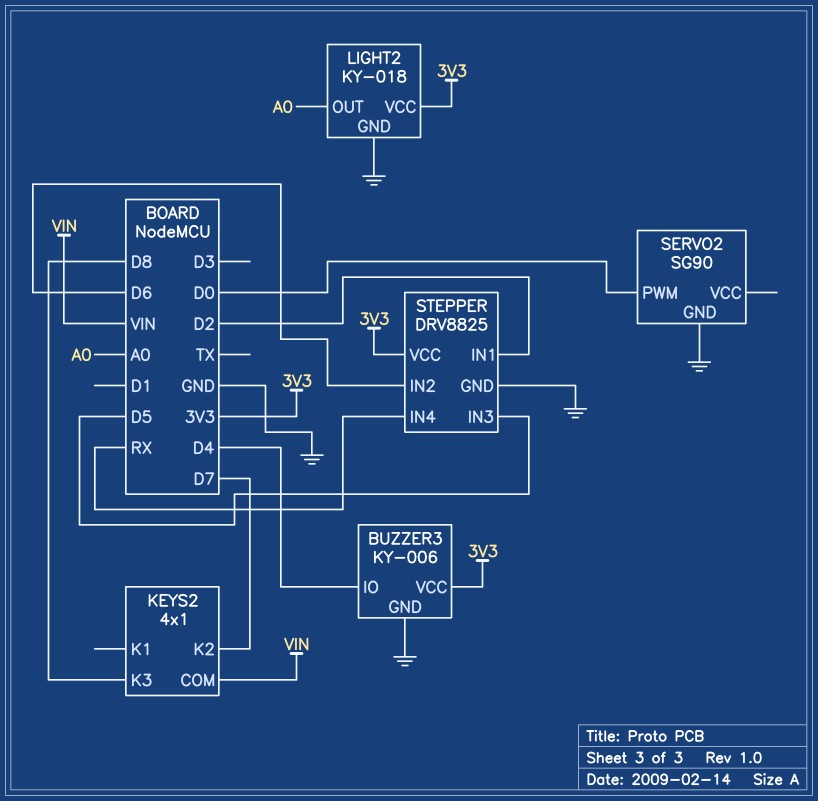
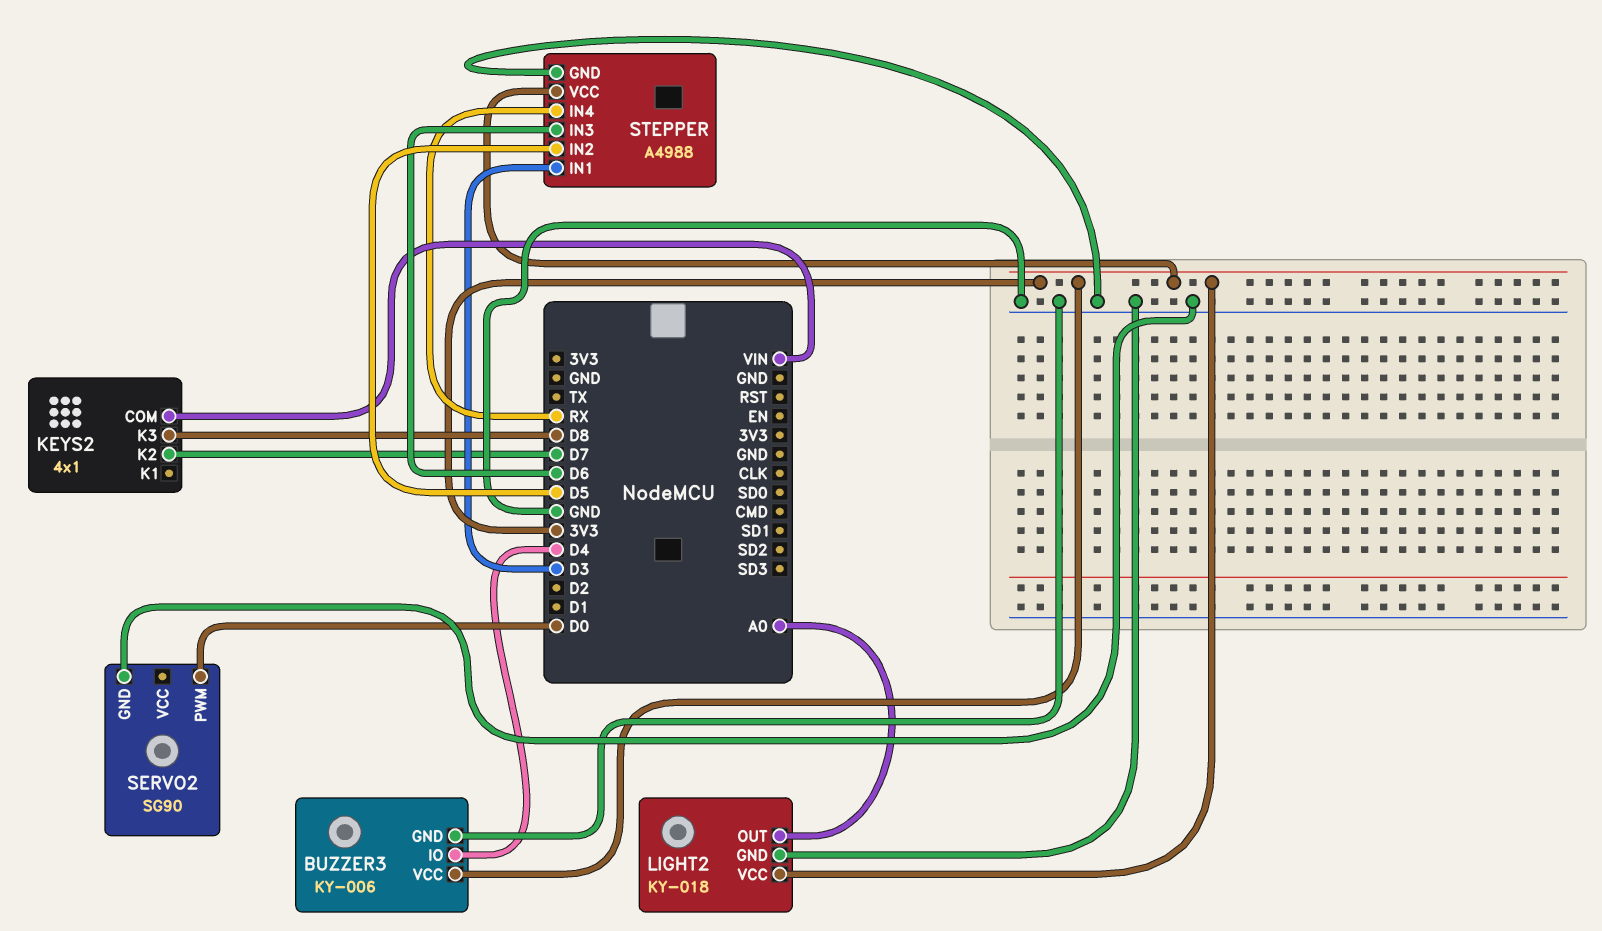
STEPPER: DRV8825 -> A4988
STEPPER pin IN1: D2 -> D3
STEPPER pin IN2: D6 -> D5
STEPPER pin IN3: D5 -> D6

